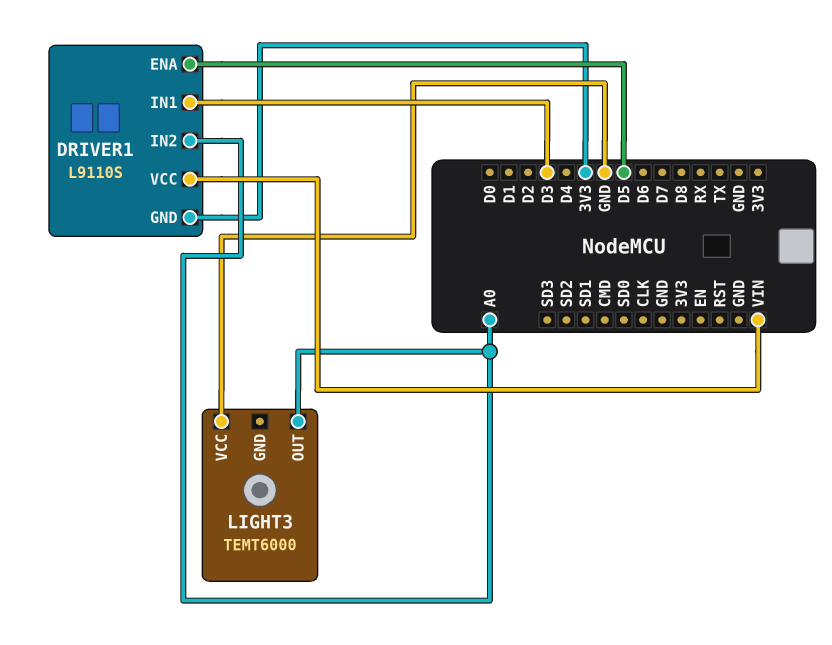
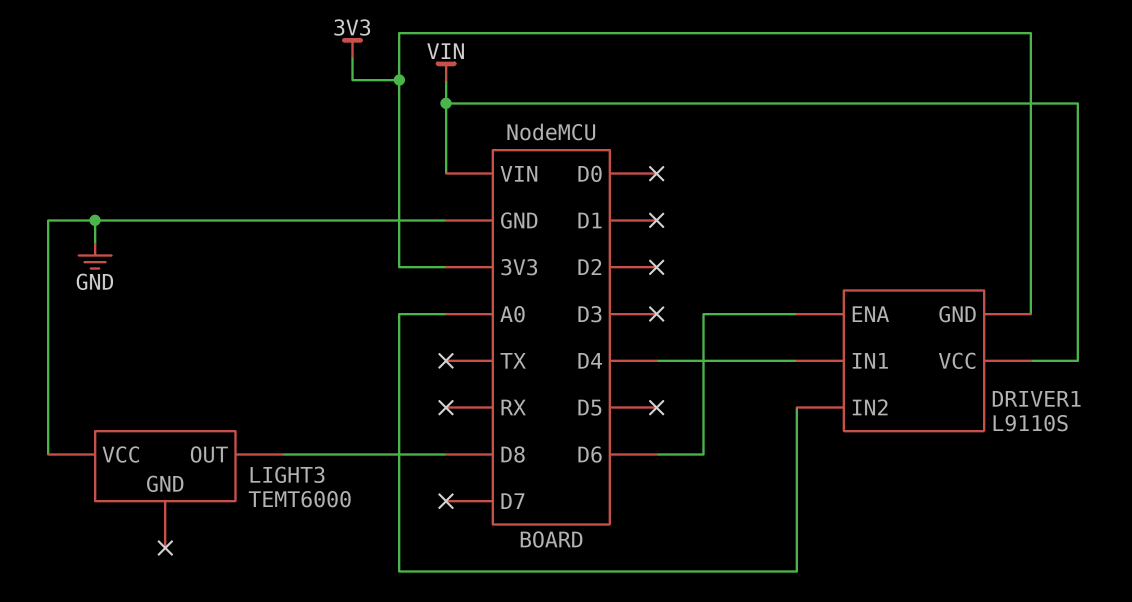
DRIVER1 pin ENA: D5 -> D6
DRIVER1 pin IN1: D3 -> D4
LIGHT3 pin OUT: A0 -> D8

